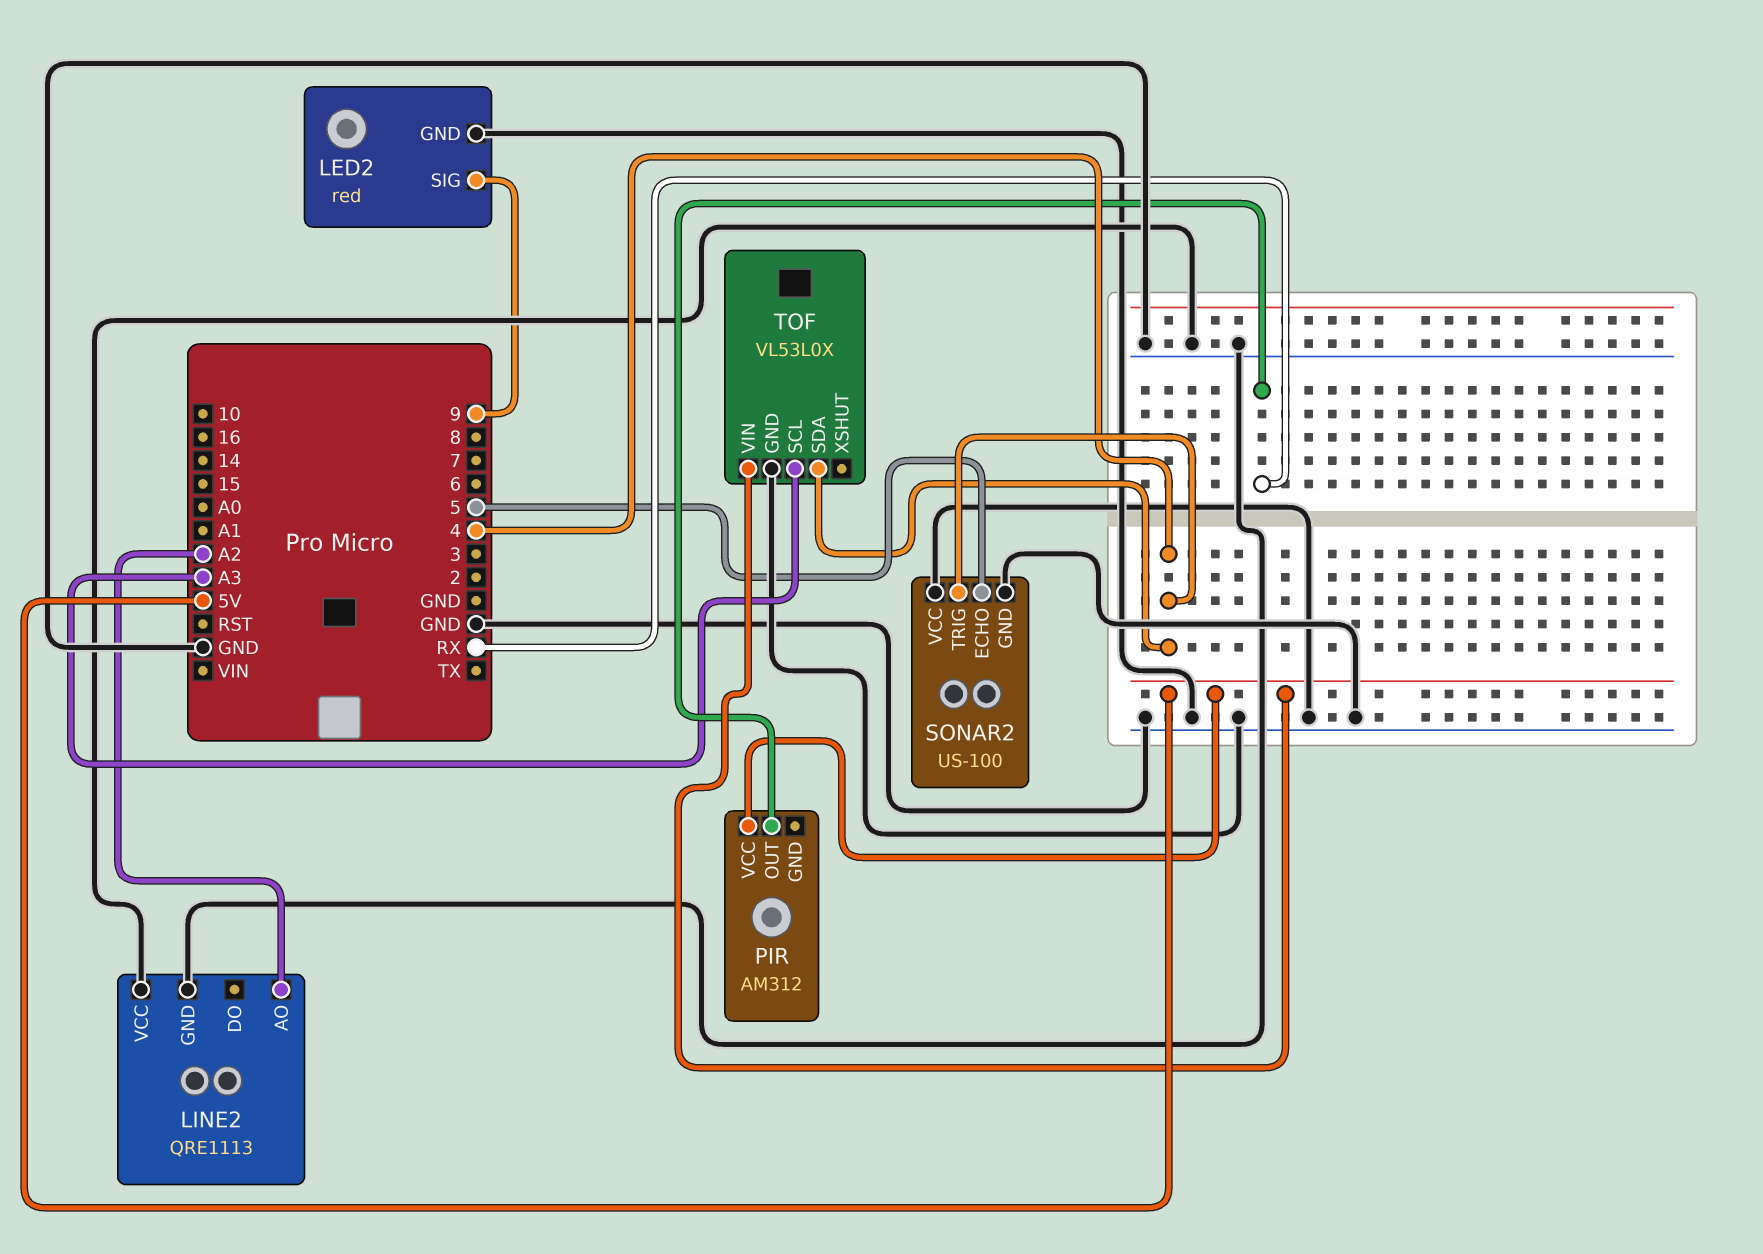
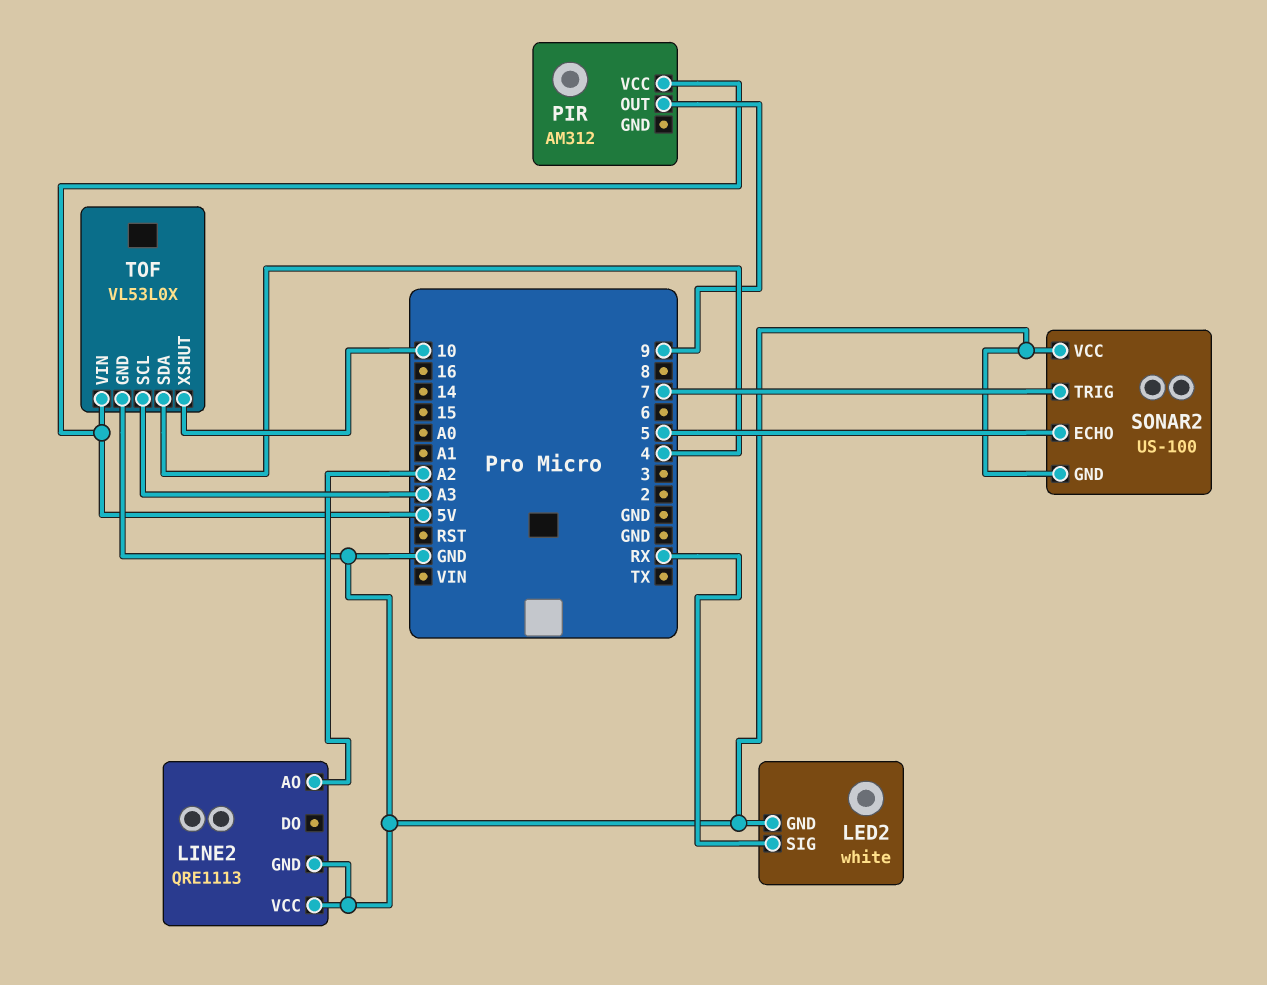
LED2: red -> white
LED2 pin SIG: 9 -> RX
PIR pin OUT: RX -> 9
SONAR2 pin TRIG: 4 -> 7
TOF pin XSHUT: none -> 10

